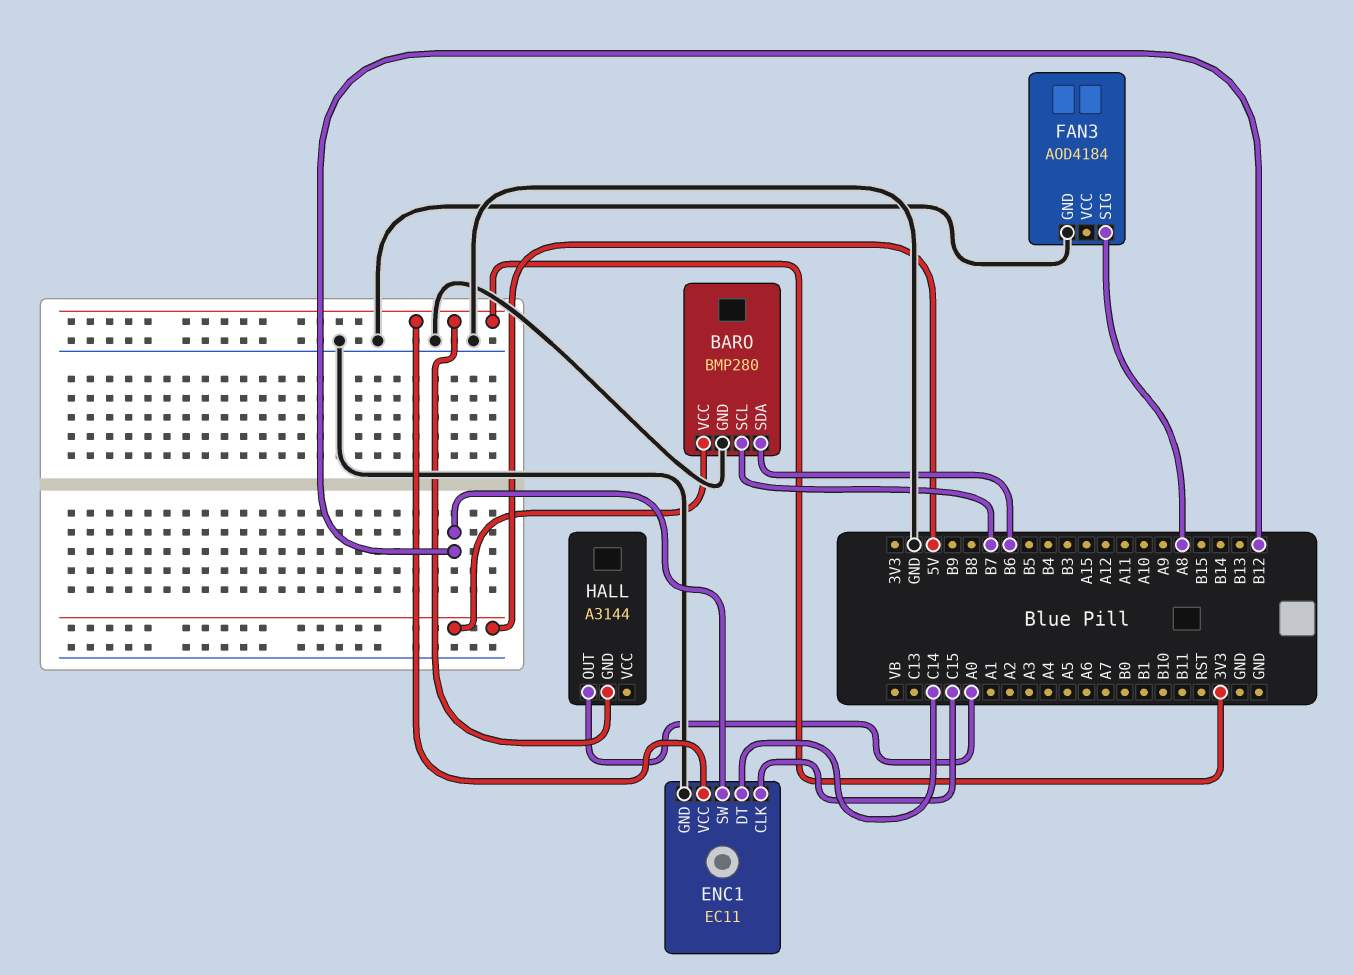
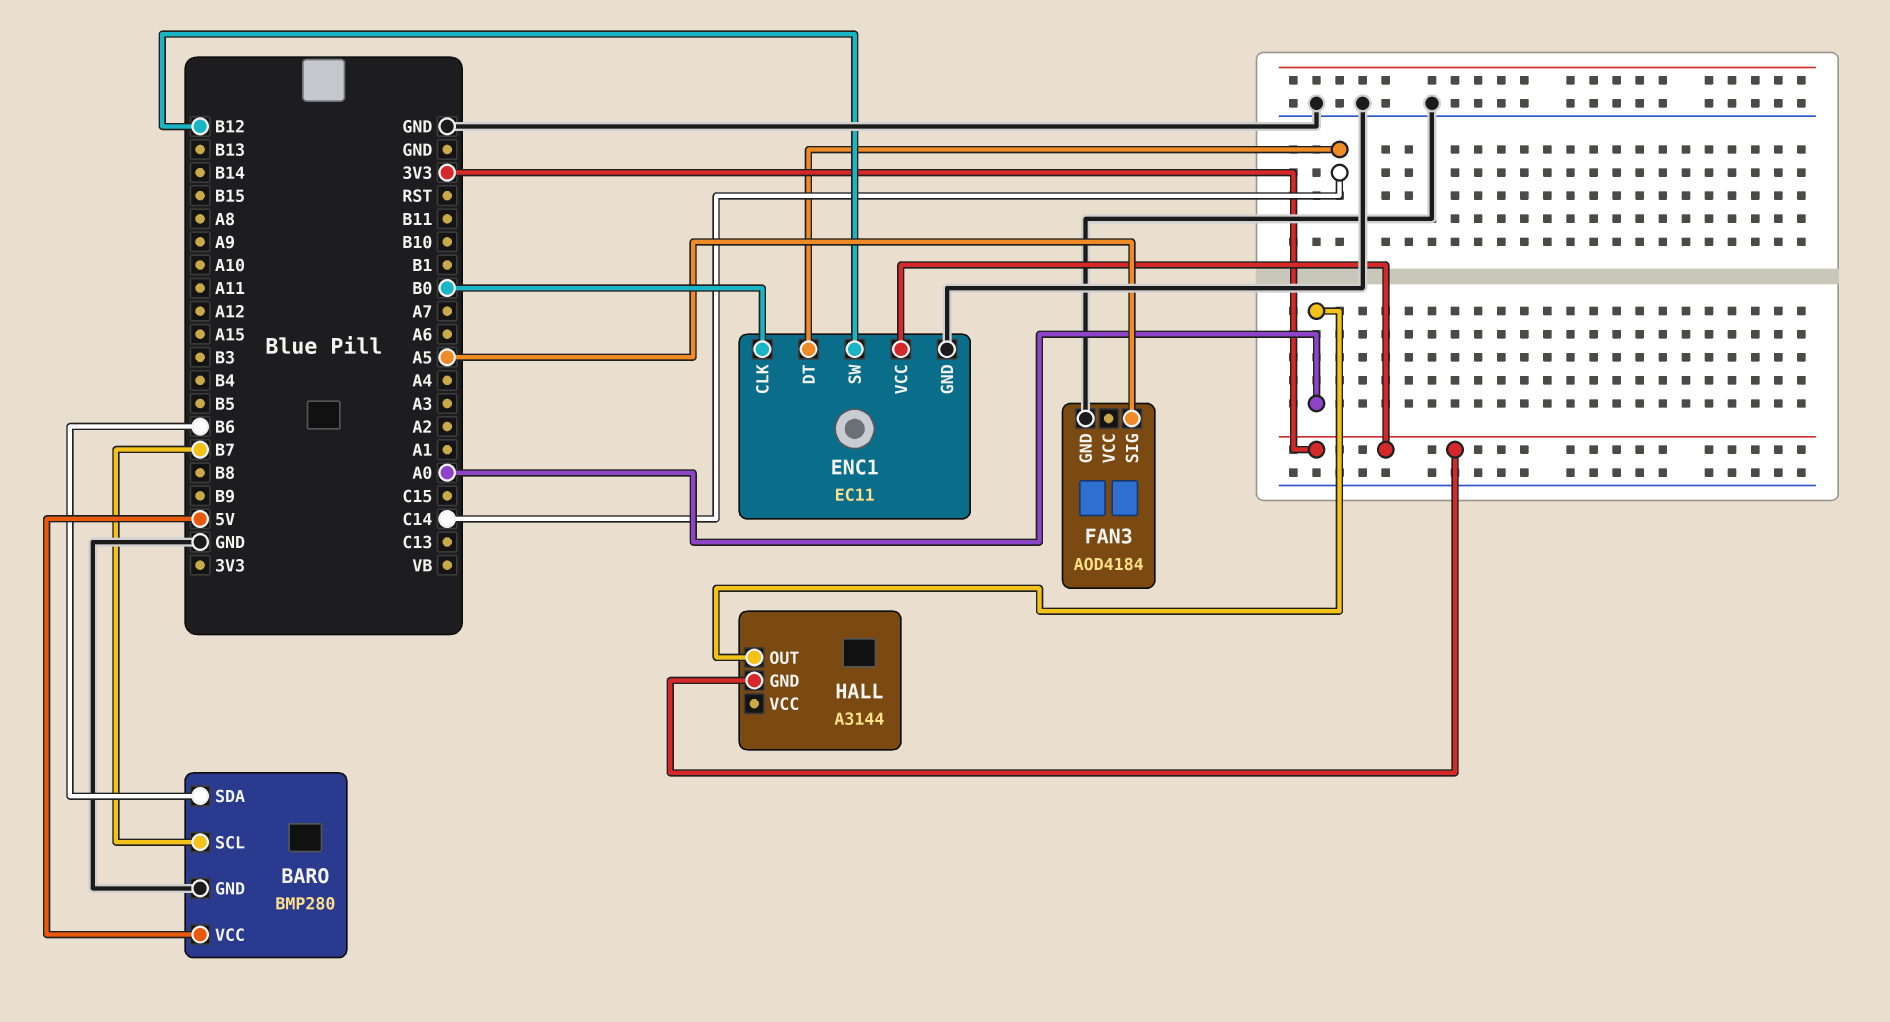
ENC1 pin CLK: C15 -> B0
FAN3 pin SIG: A8 -> A5

